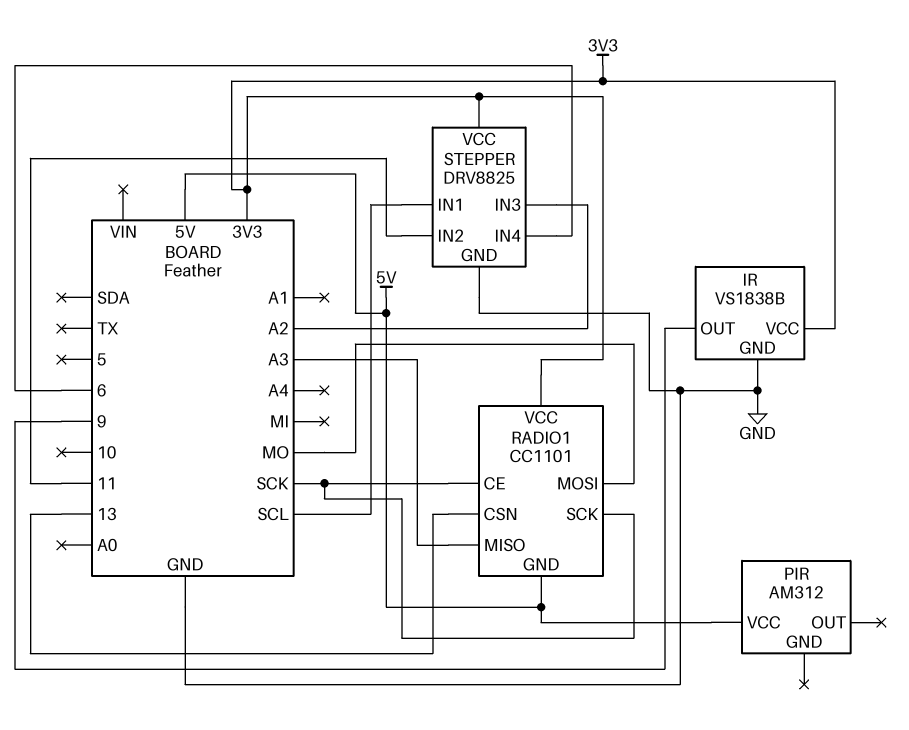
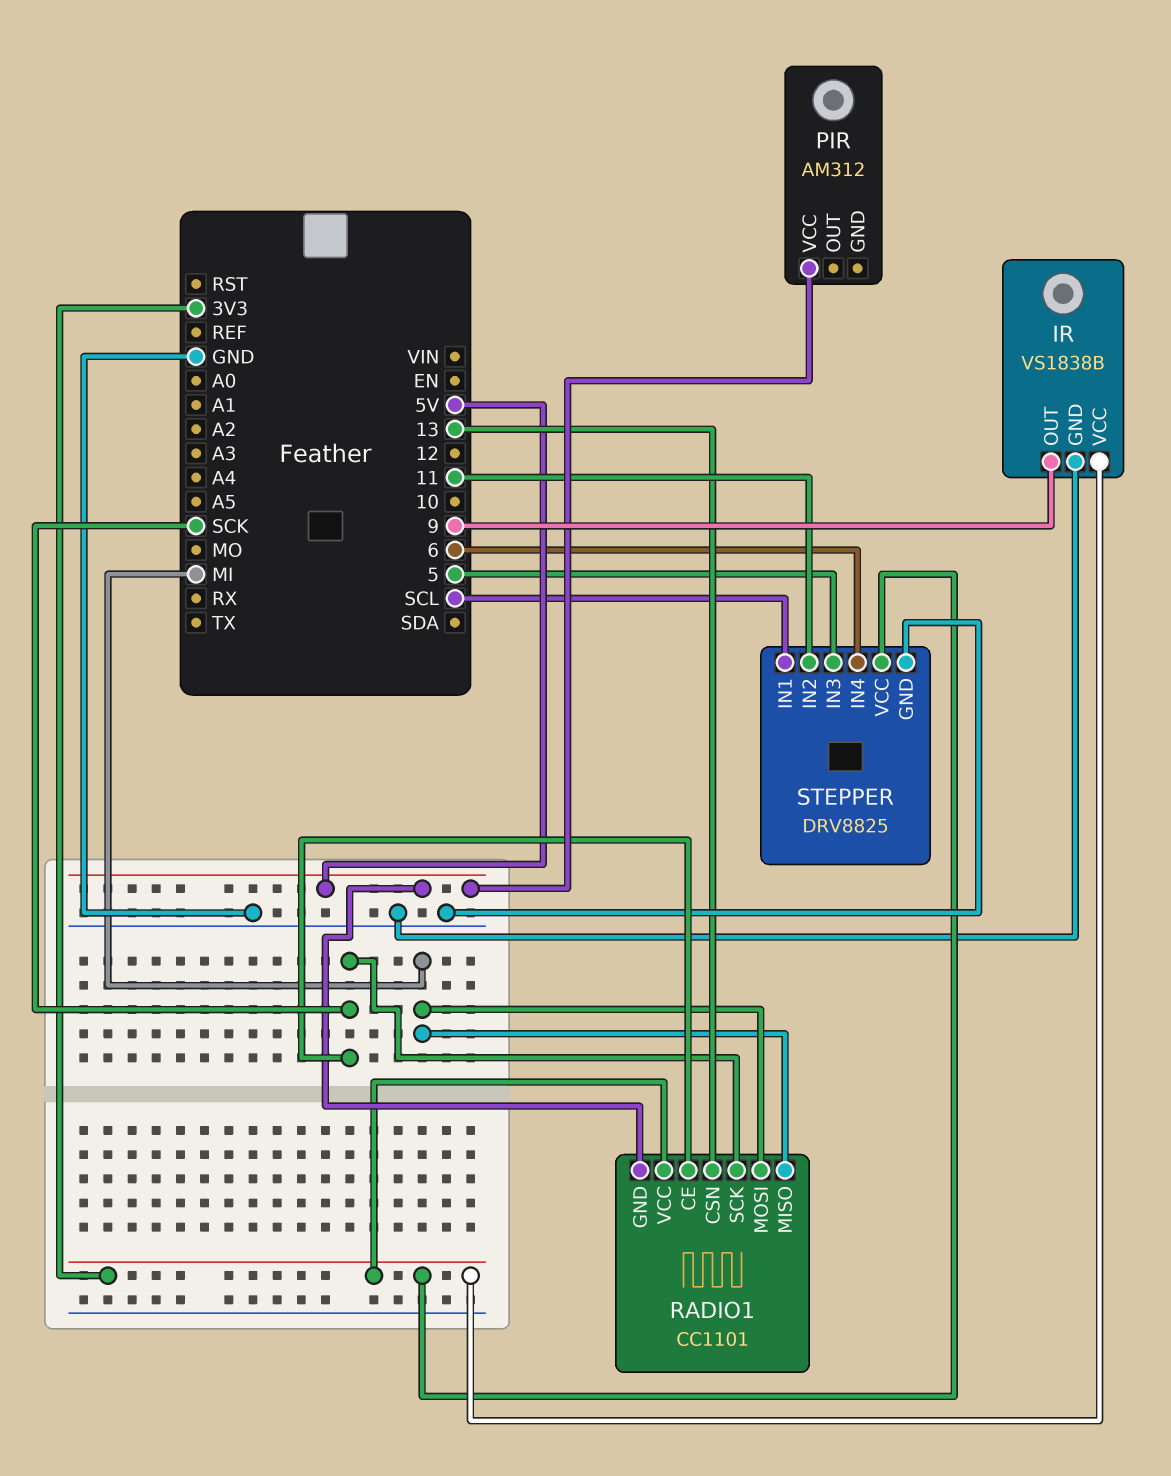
RADIO1 pin MISO: A3 -> MI
RADIO1 pin MOSI: MO -> MI
STEPPER pin IN3: A2 -> 5

